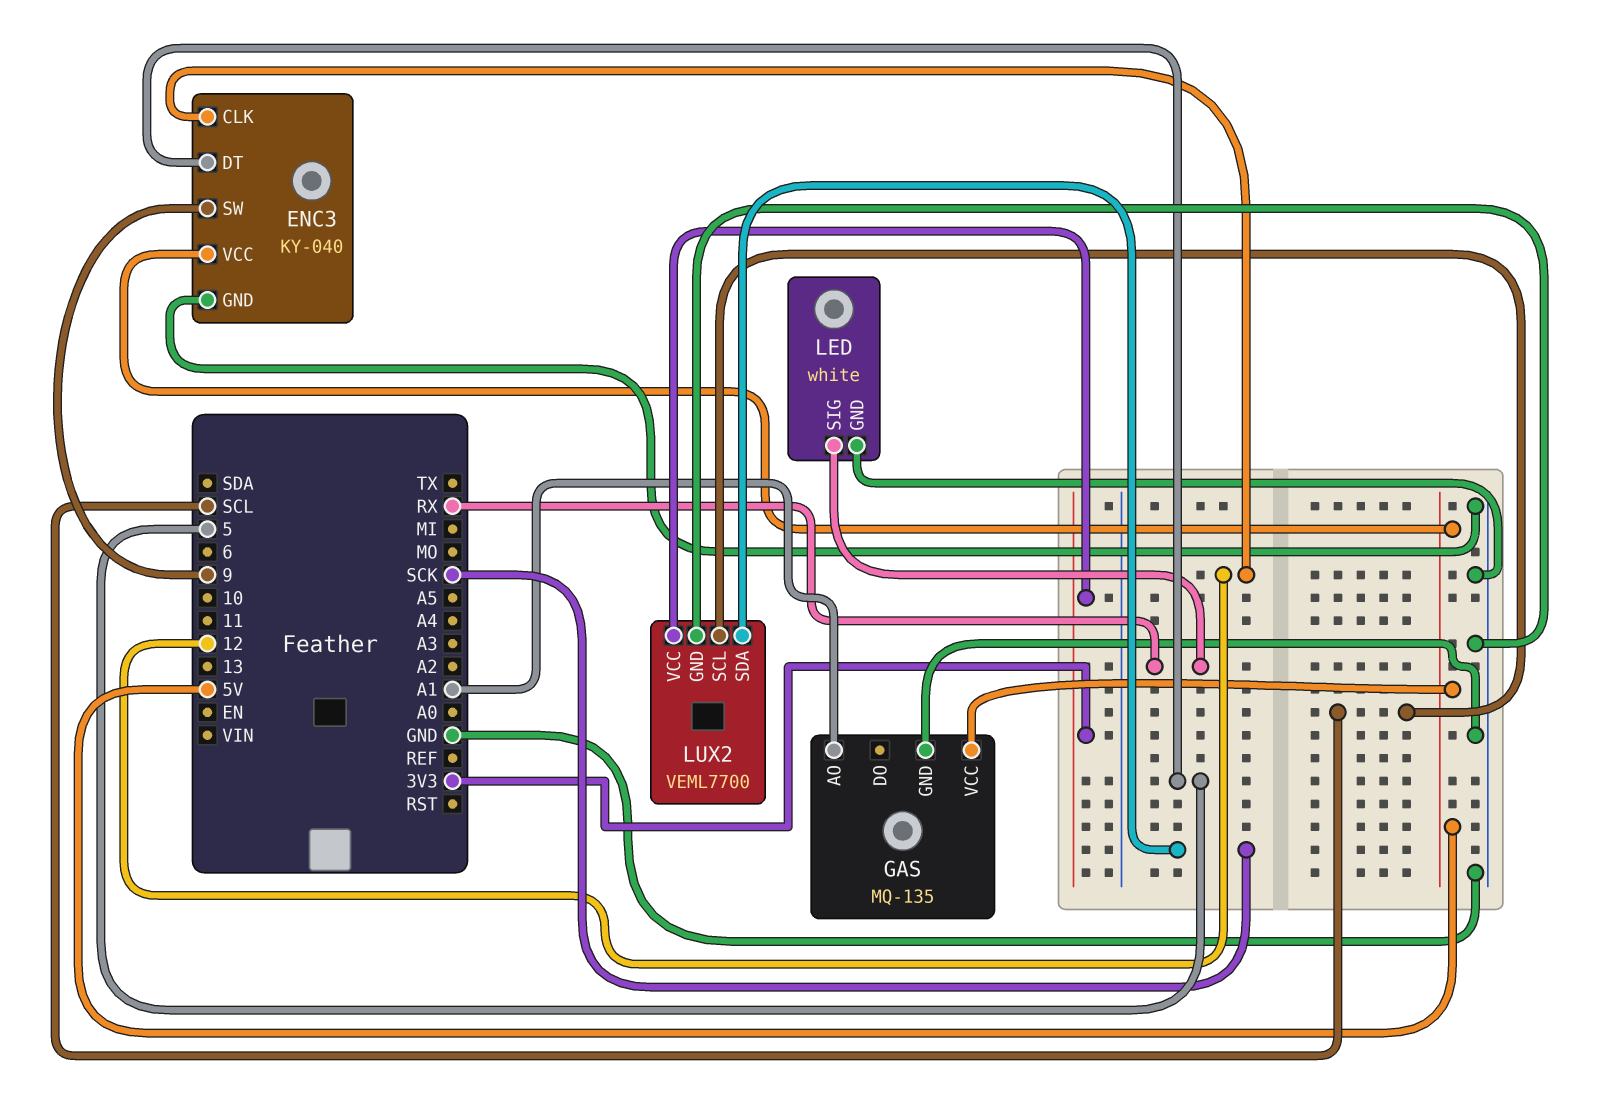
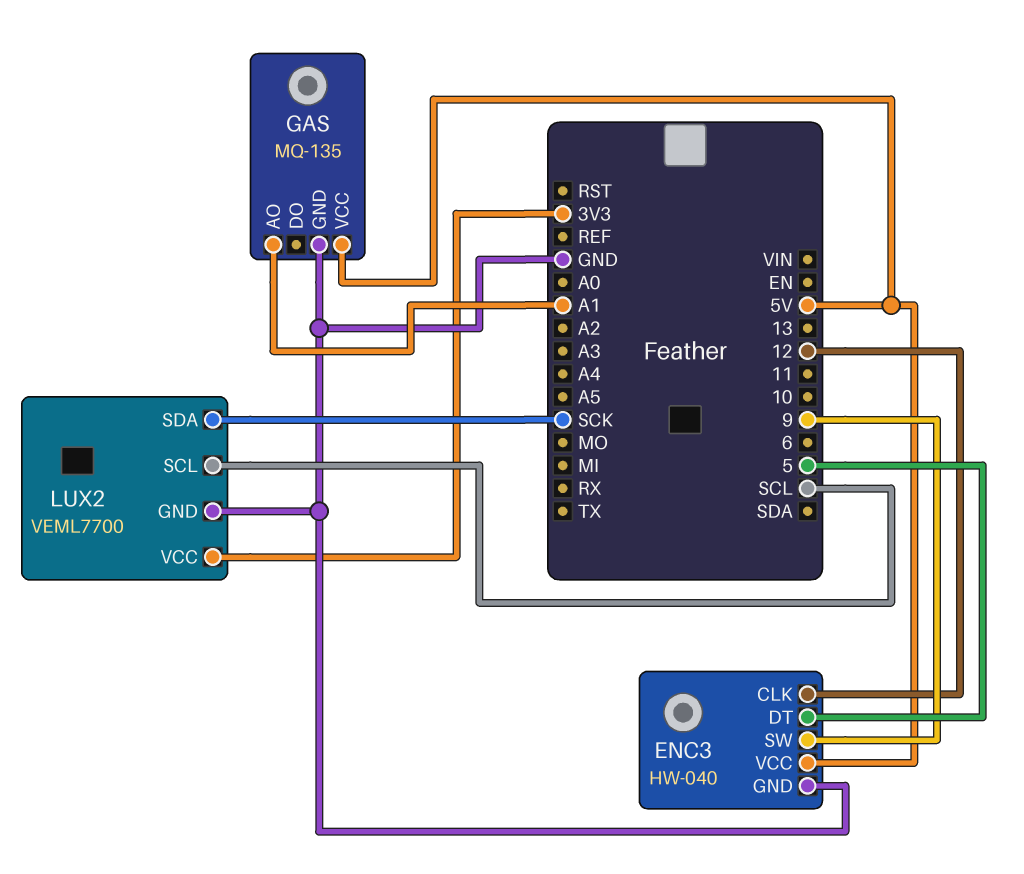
ENC3: KY-040 -> HW-040
LED: white -> none
LED pin GND: GND -> none
LED pin SIG: RX -> none

